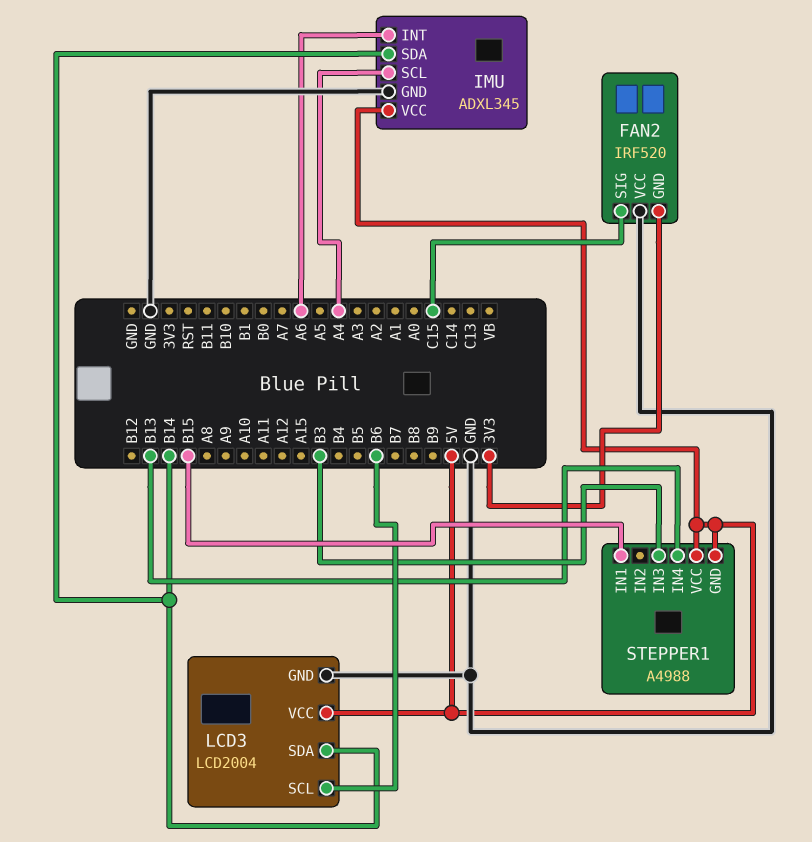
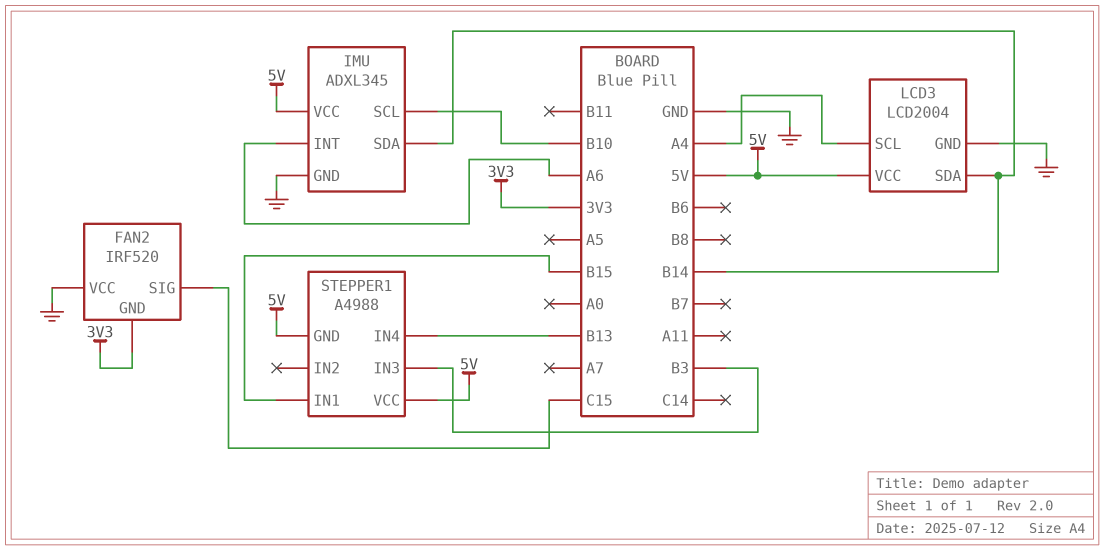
IMU pin SCL: A4 -> B10
LCD3 pin SCL: B6 -> A4

